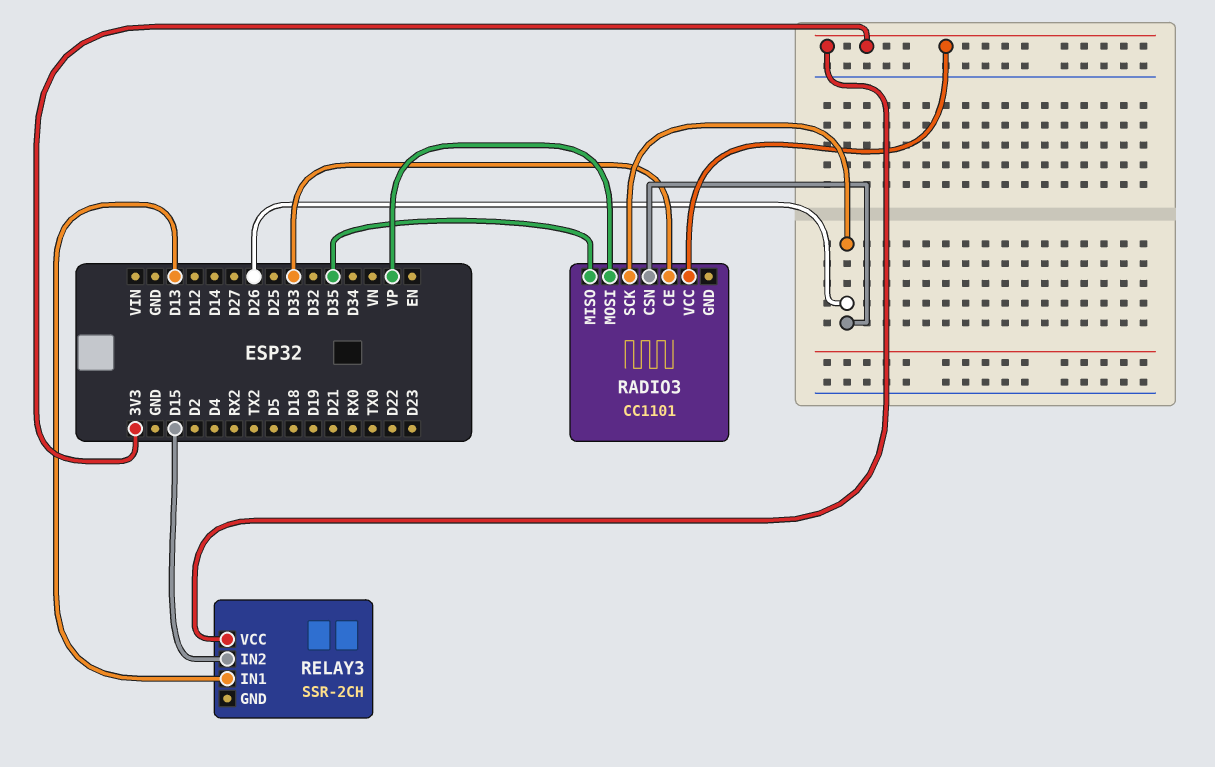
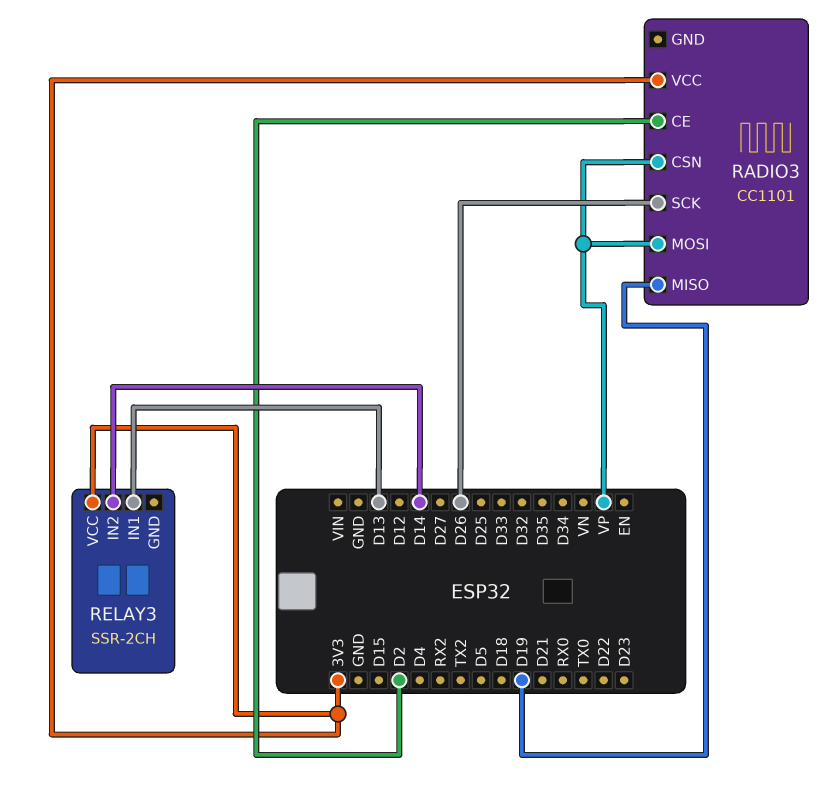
RADIO3 pin CE: D33 -> D2
RADIO3 pin CSN: D26 -> VP
RADIO3 pin MISO: D35 -> D19
RELAY3 pin IN2: D15 -> D14

